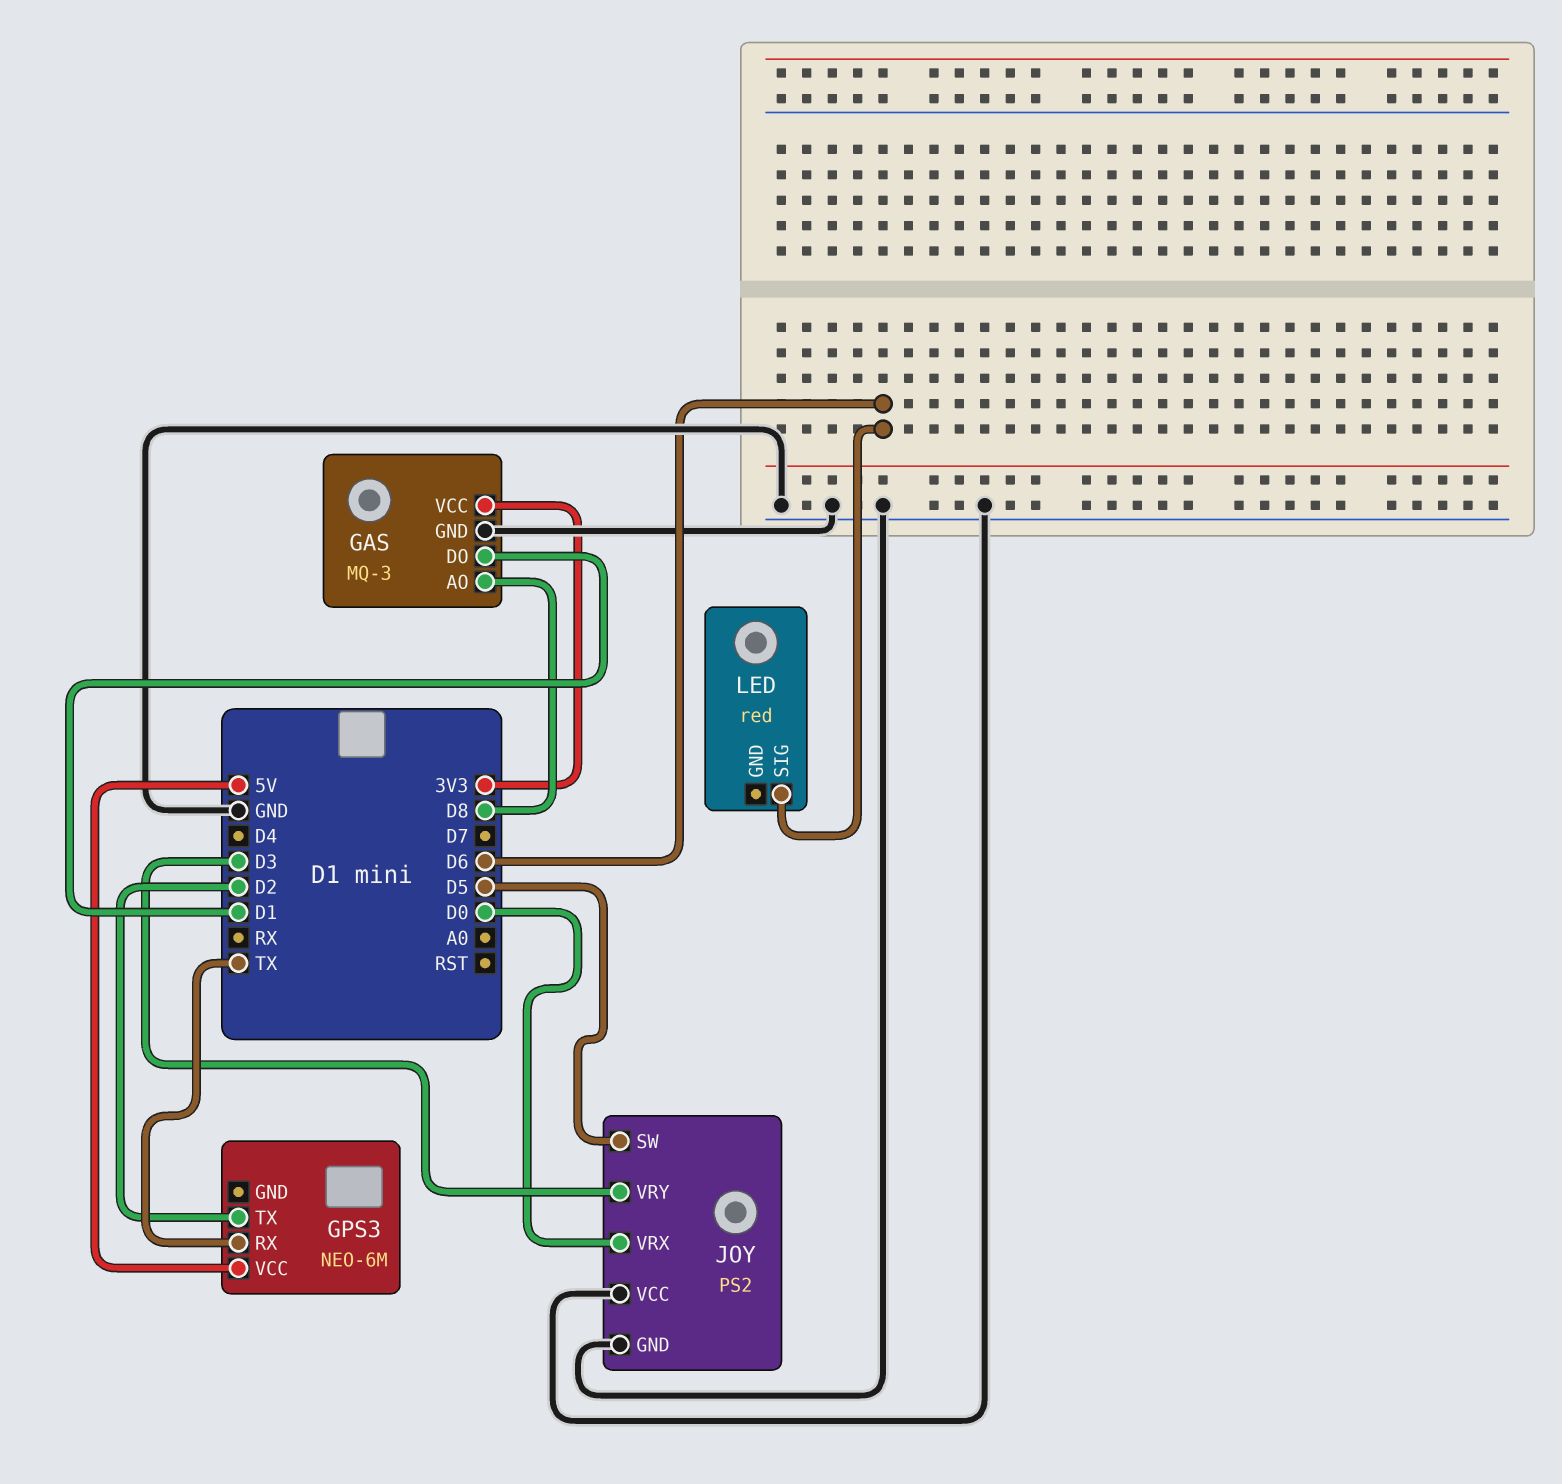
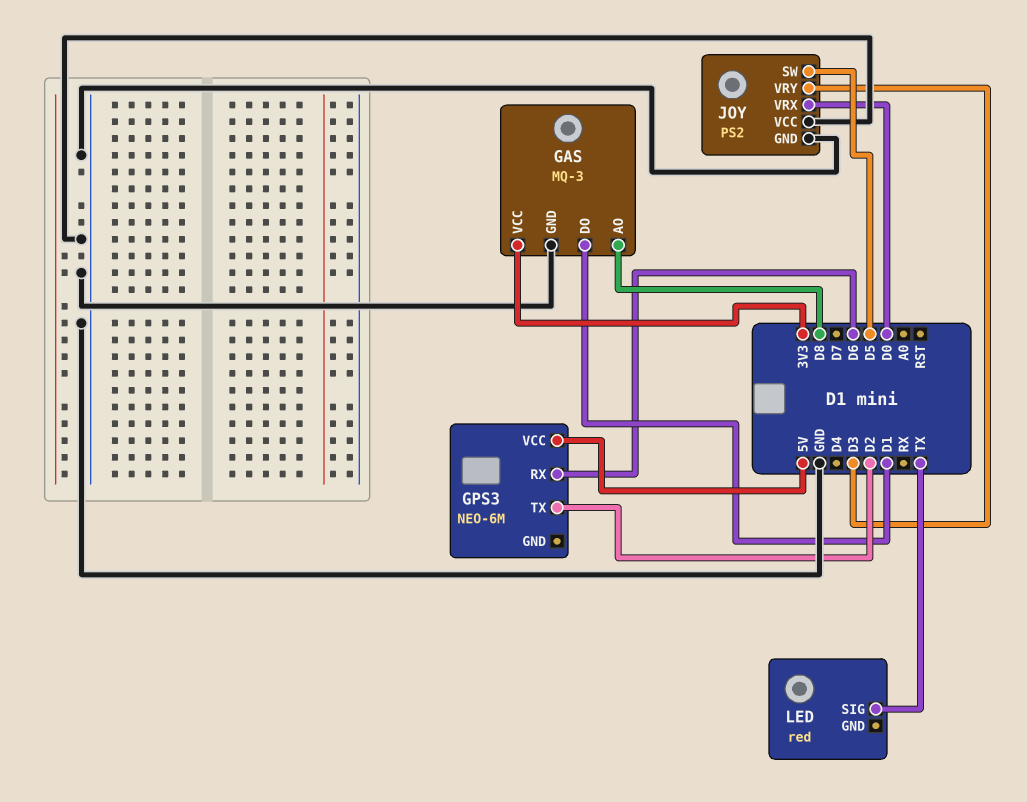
GPS3 pin RX: TX -> D6
LED pin SIG: D6 -> TX

